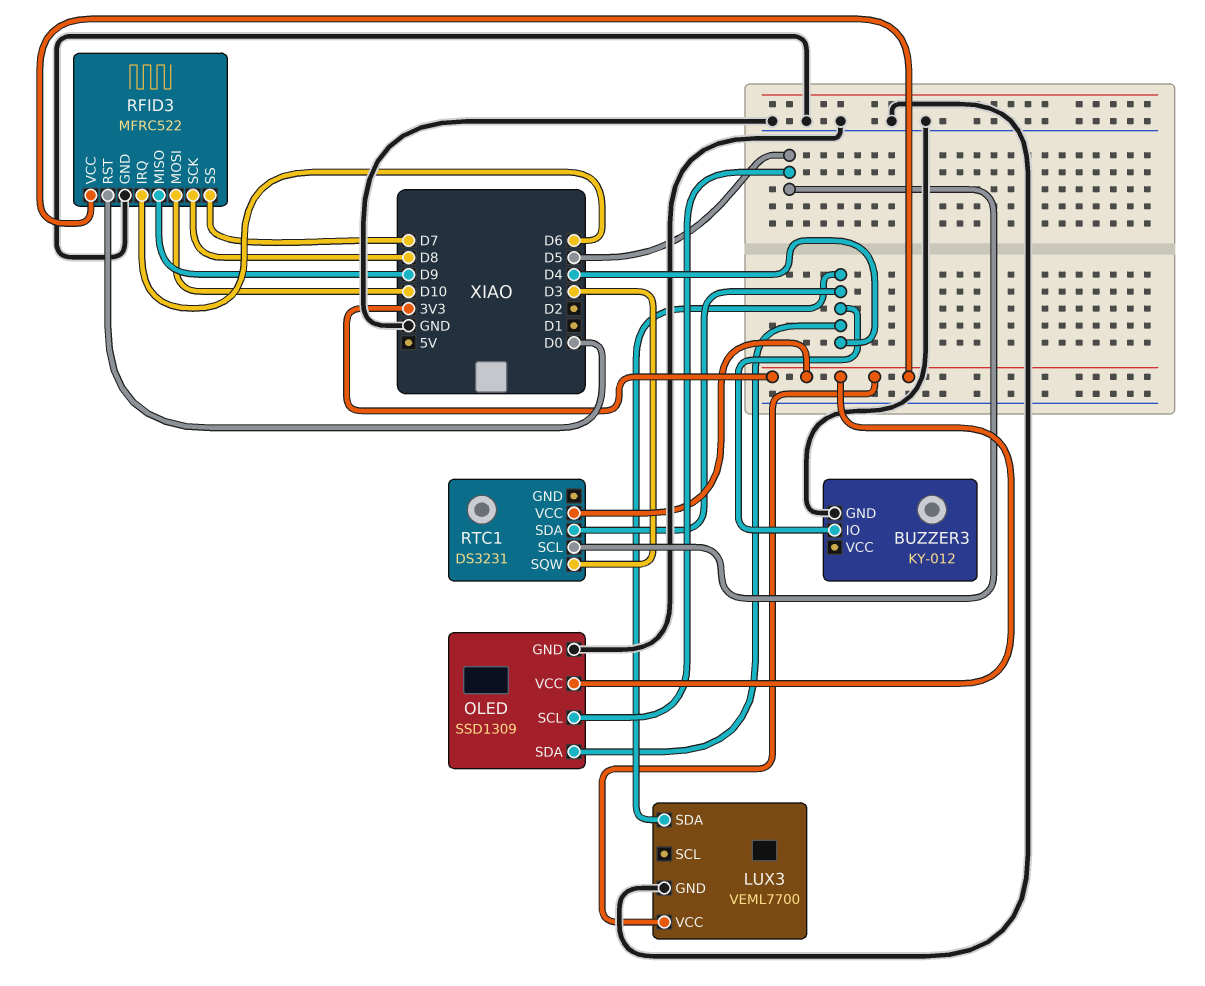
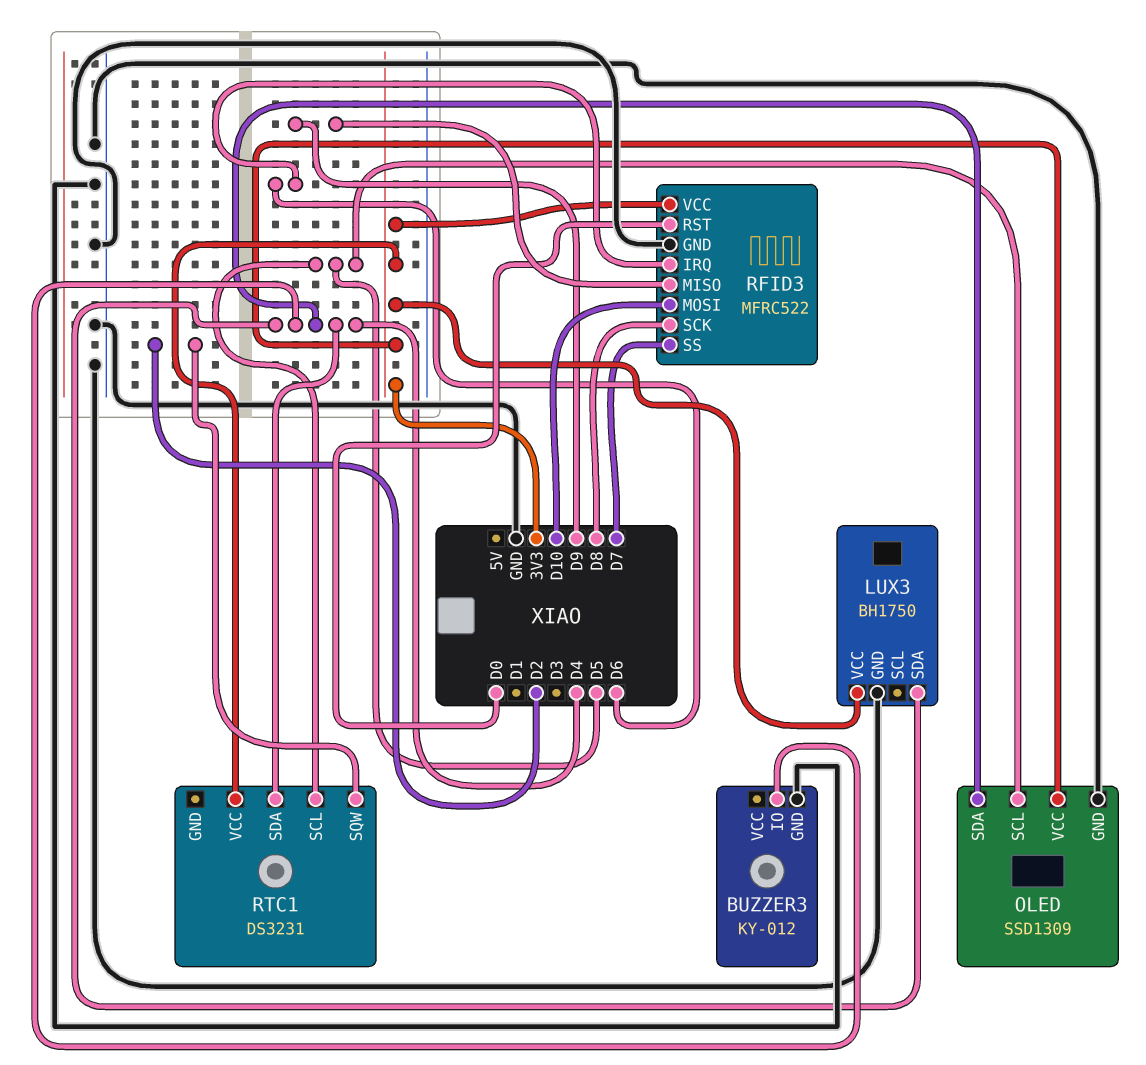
LUX3: VEML7700 -> BH1750
RTC1 pin SQW: D3 -> D2

